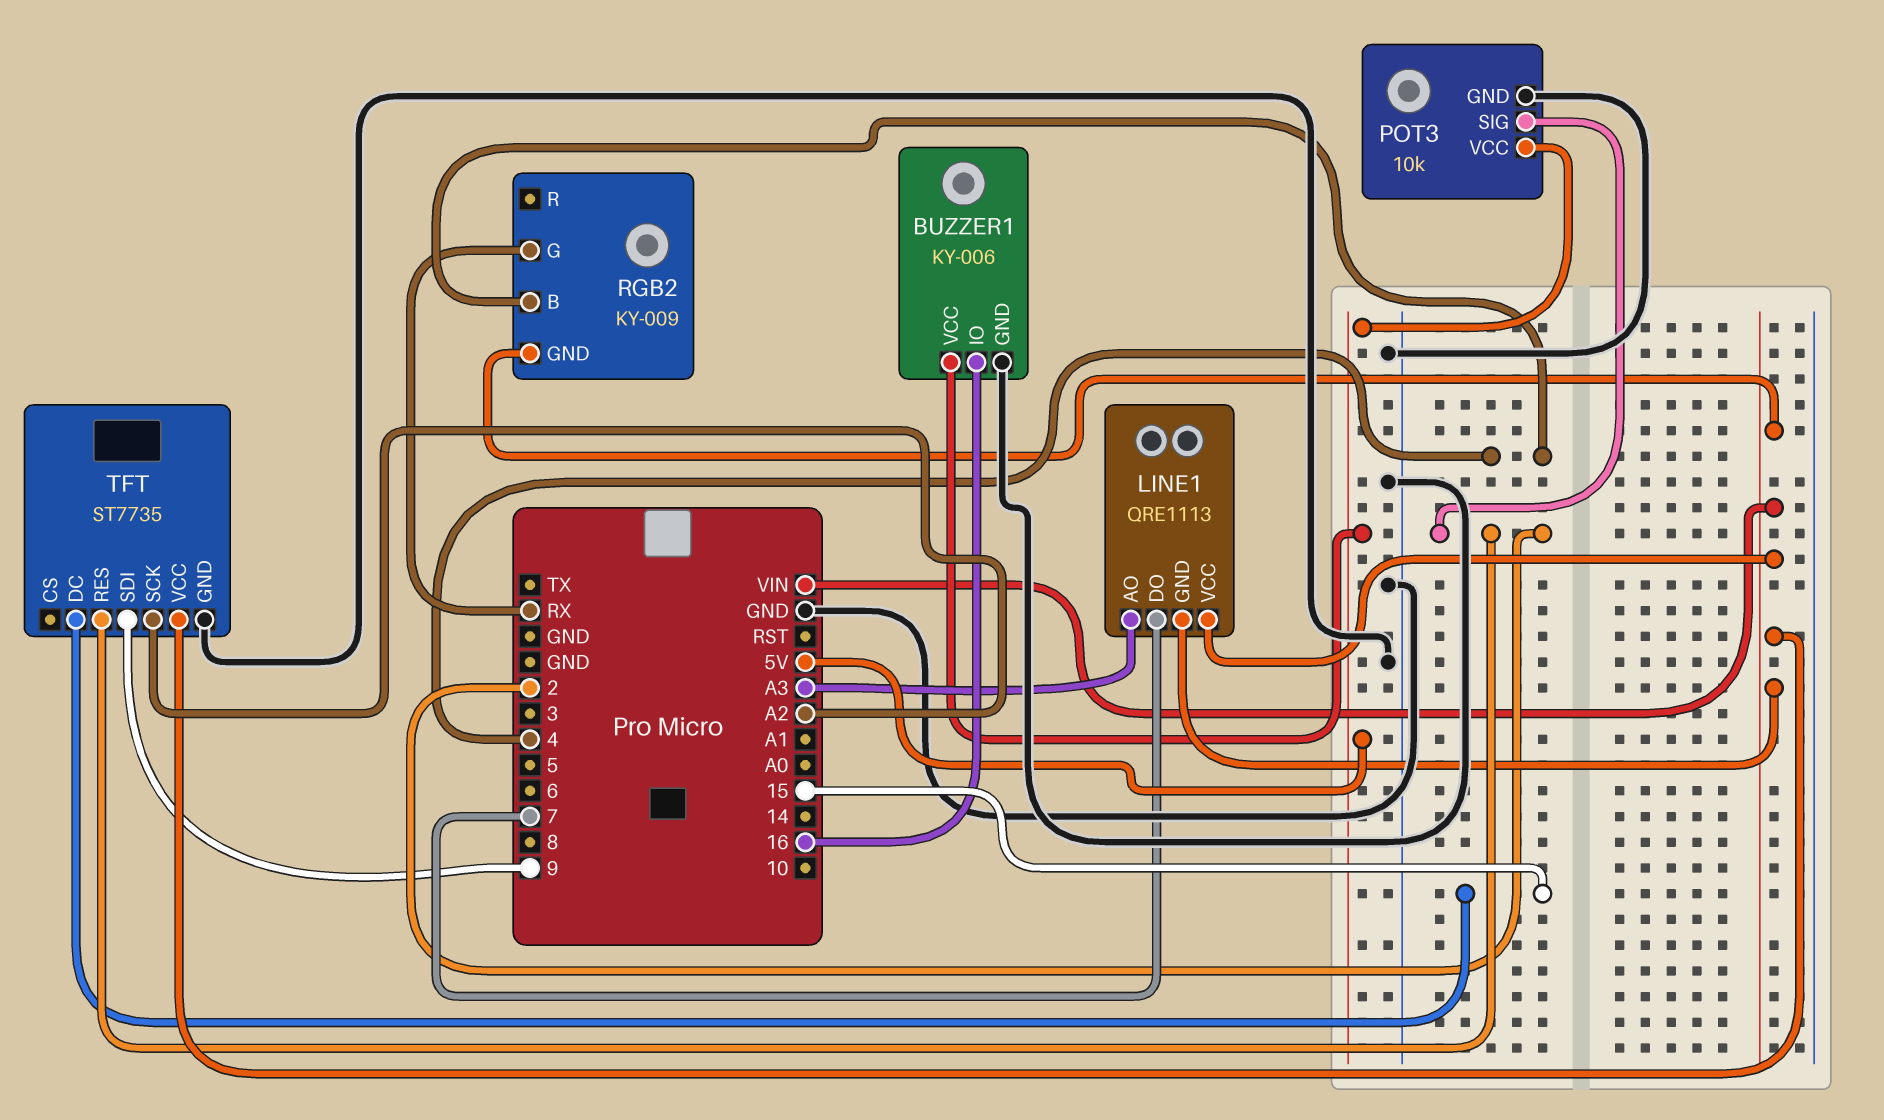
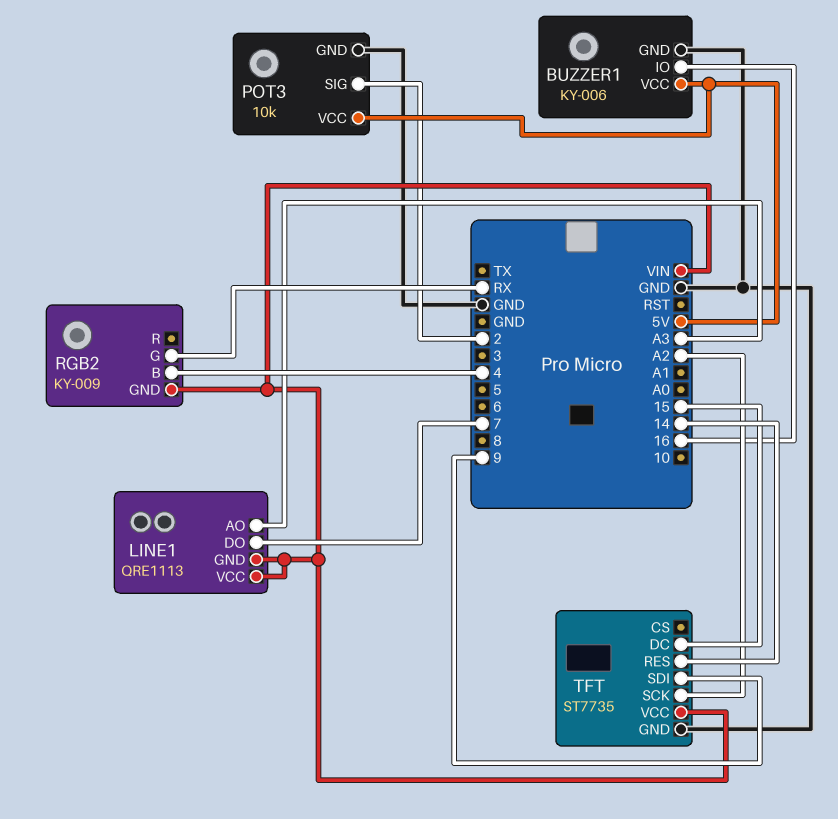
TFT pin RES: 2 -> 14

